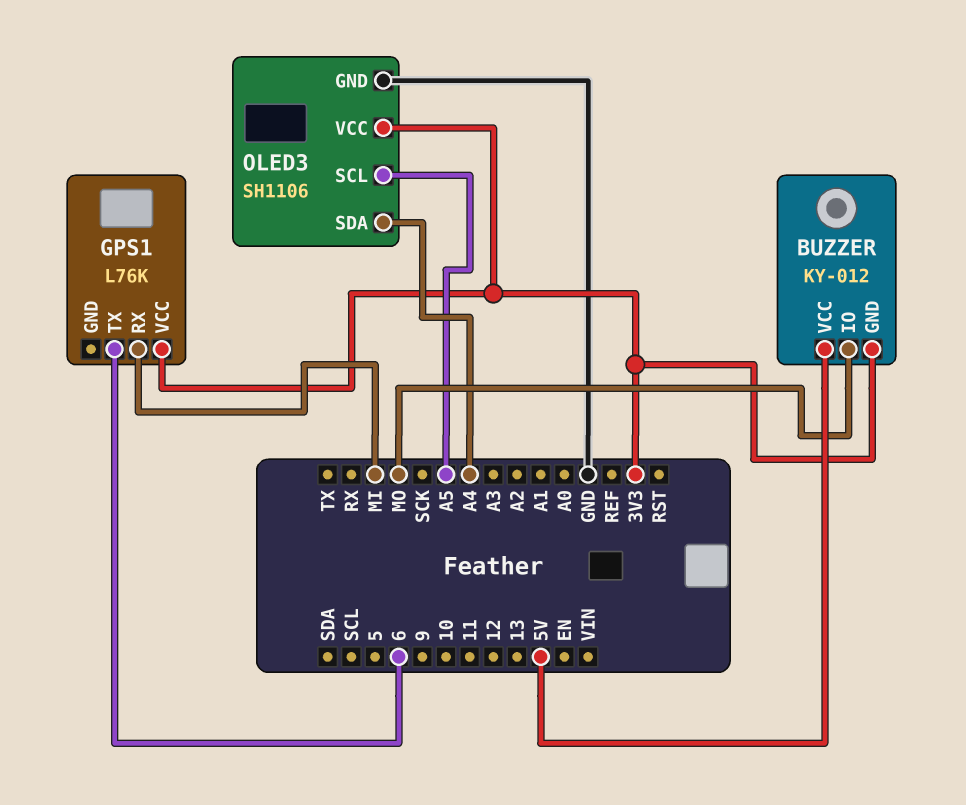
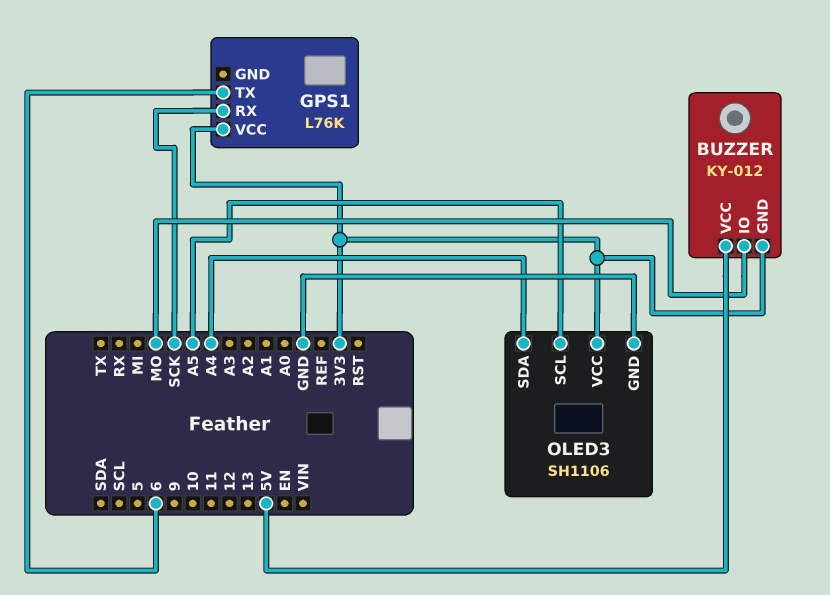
GPS1 pin RX: MI -> SCK

